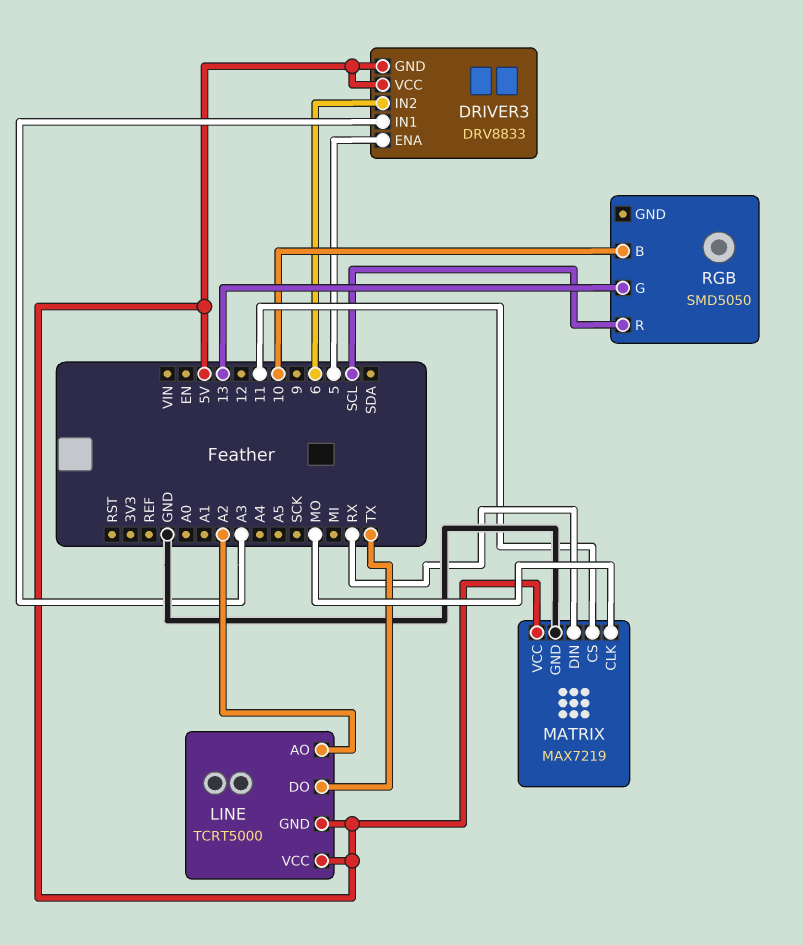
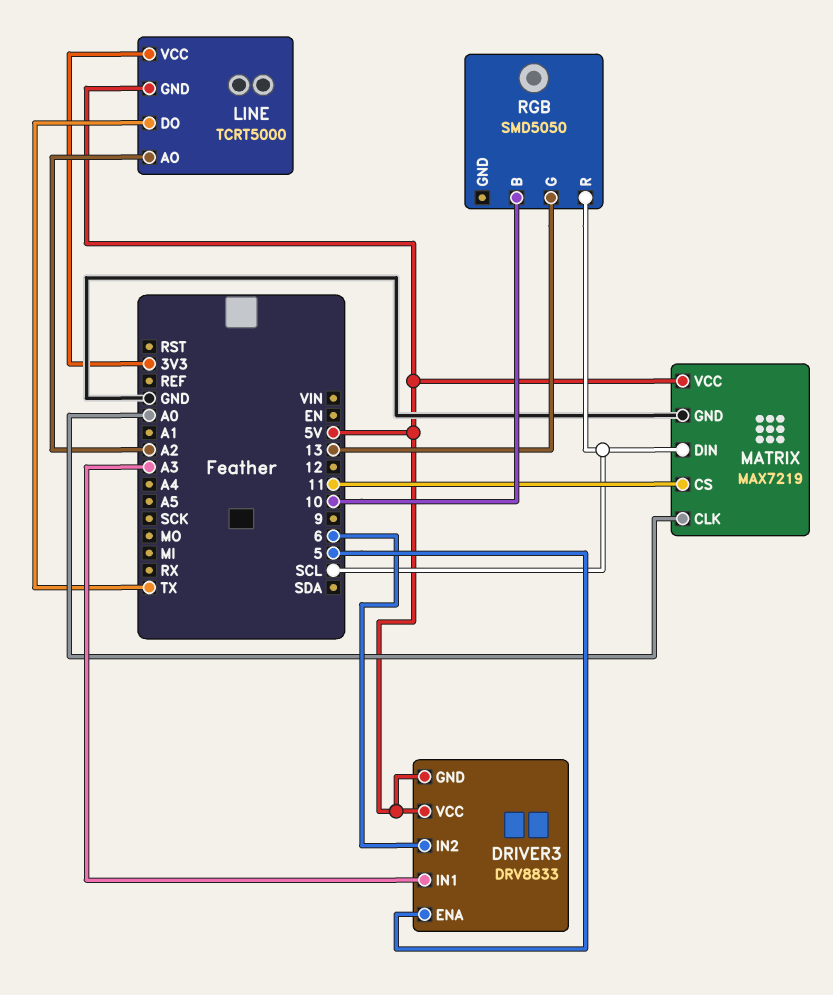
LINE pin VCC: 5V -> 3V3
MATRIX pin CLK: MO -> A0
MATRIX pin DIN: RX -> SCL

